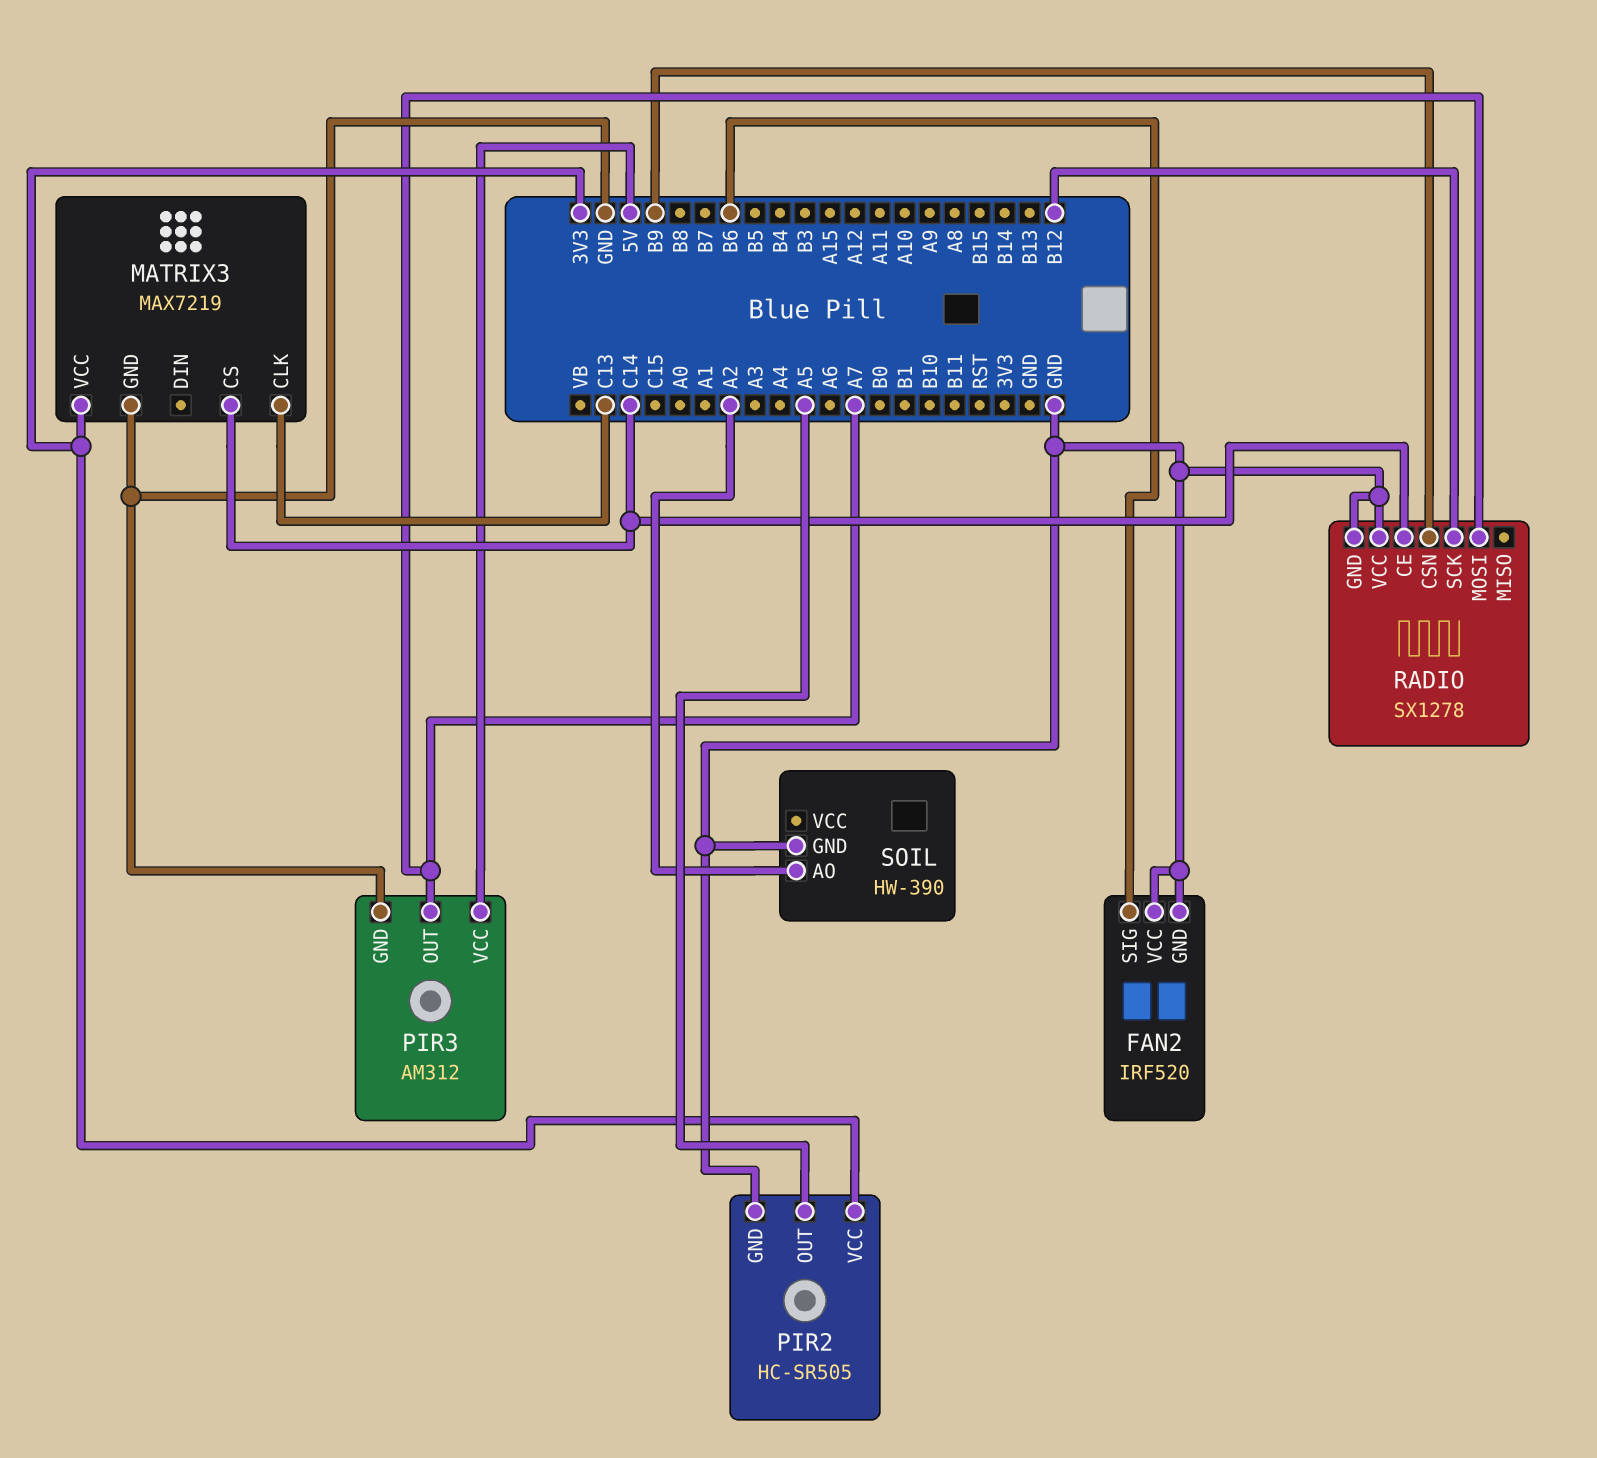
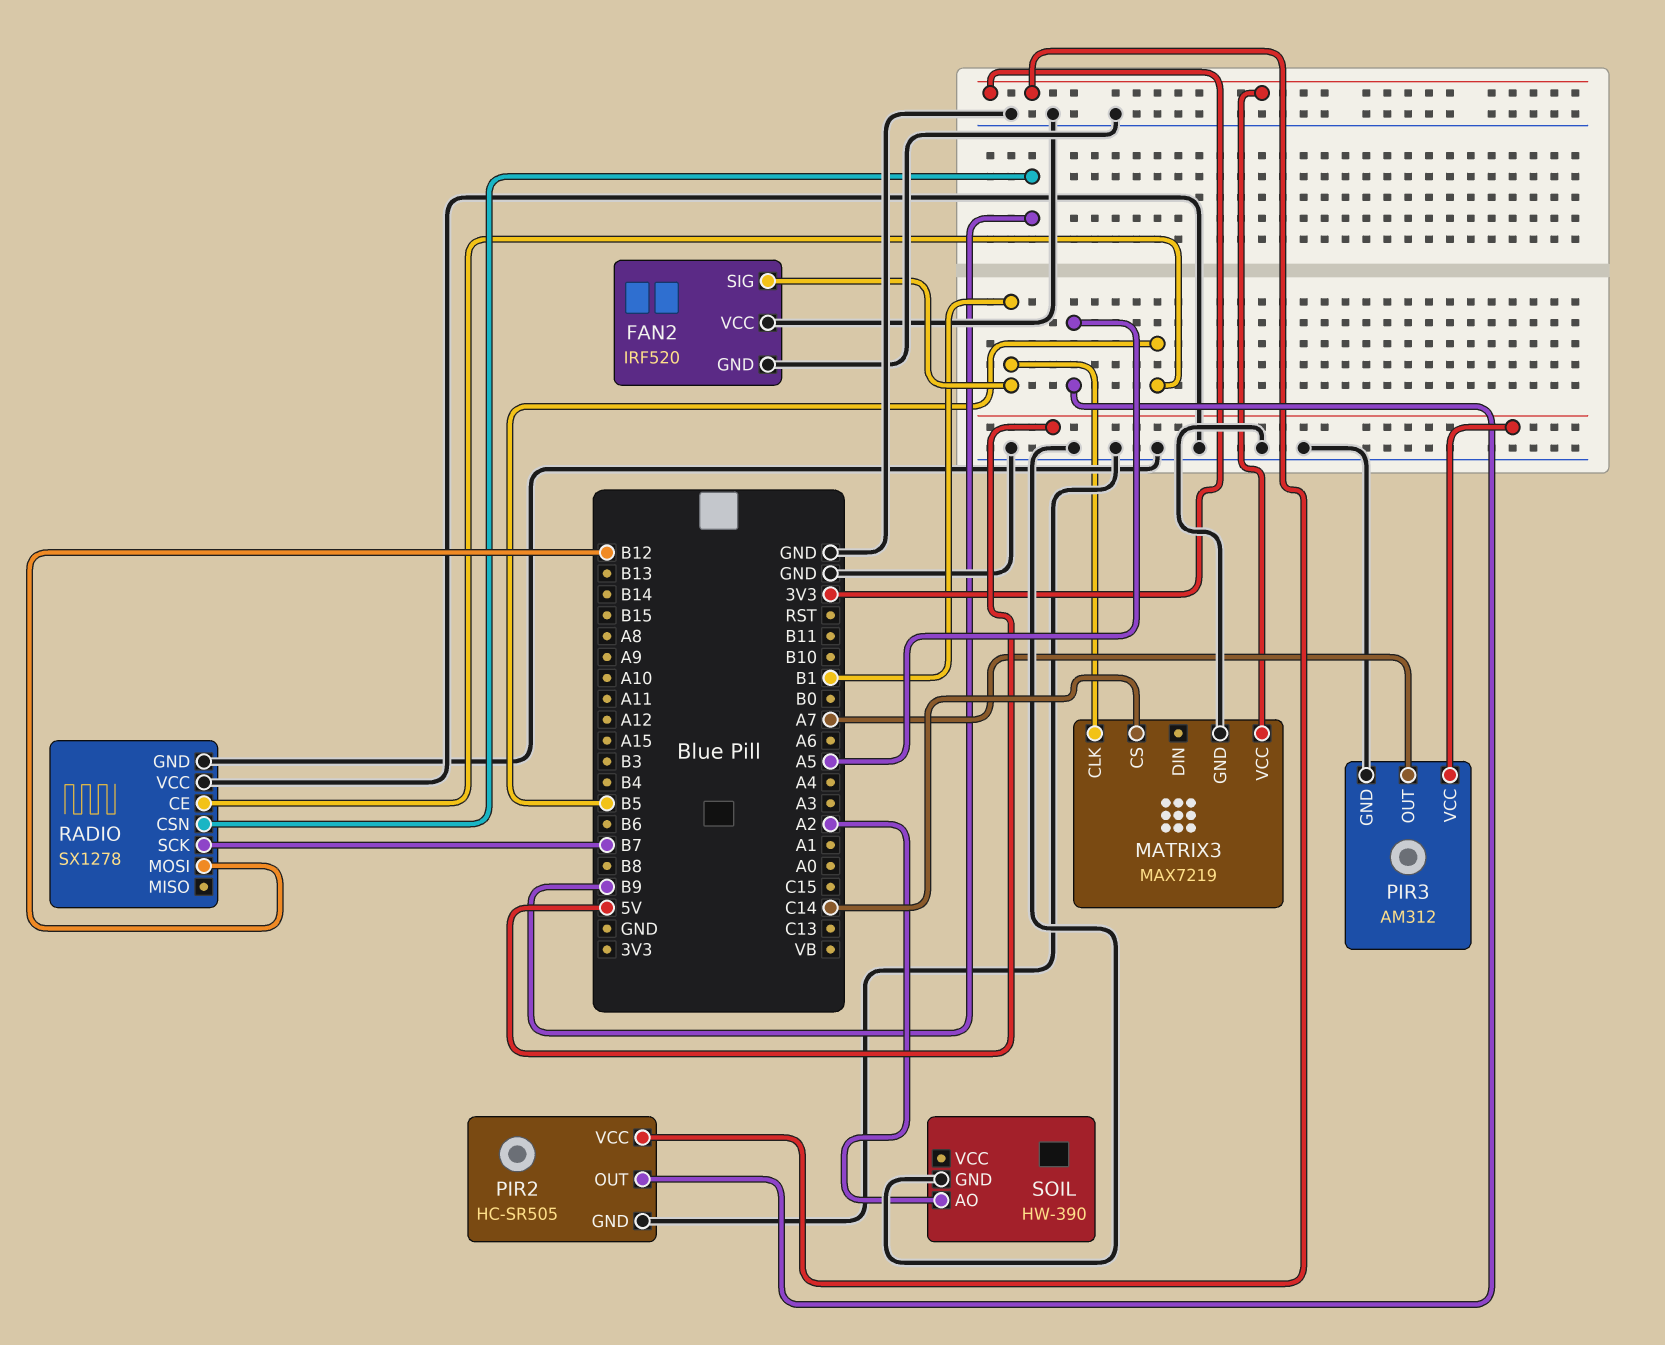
FAN2 pin SIG: B6 -> B1
MATRIX3 pin CLK: C13 -> B1
RADIO pin CE: C14 -> B5
RADIO pin MOSI: A7 -> B12
RADIO pin SCK: B12 -> B7

